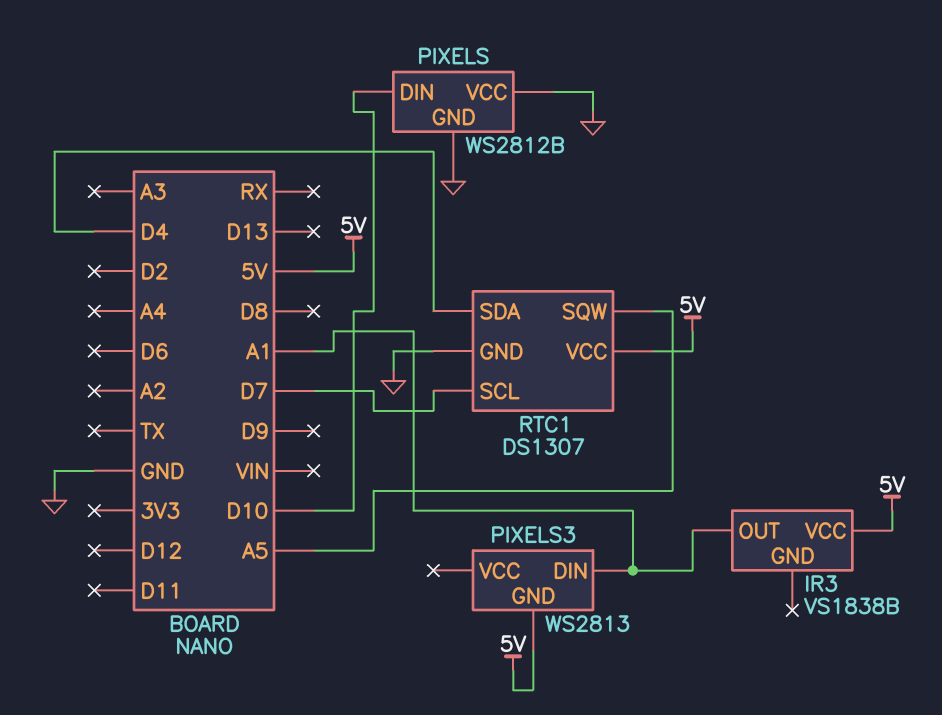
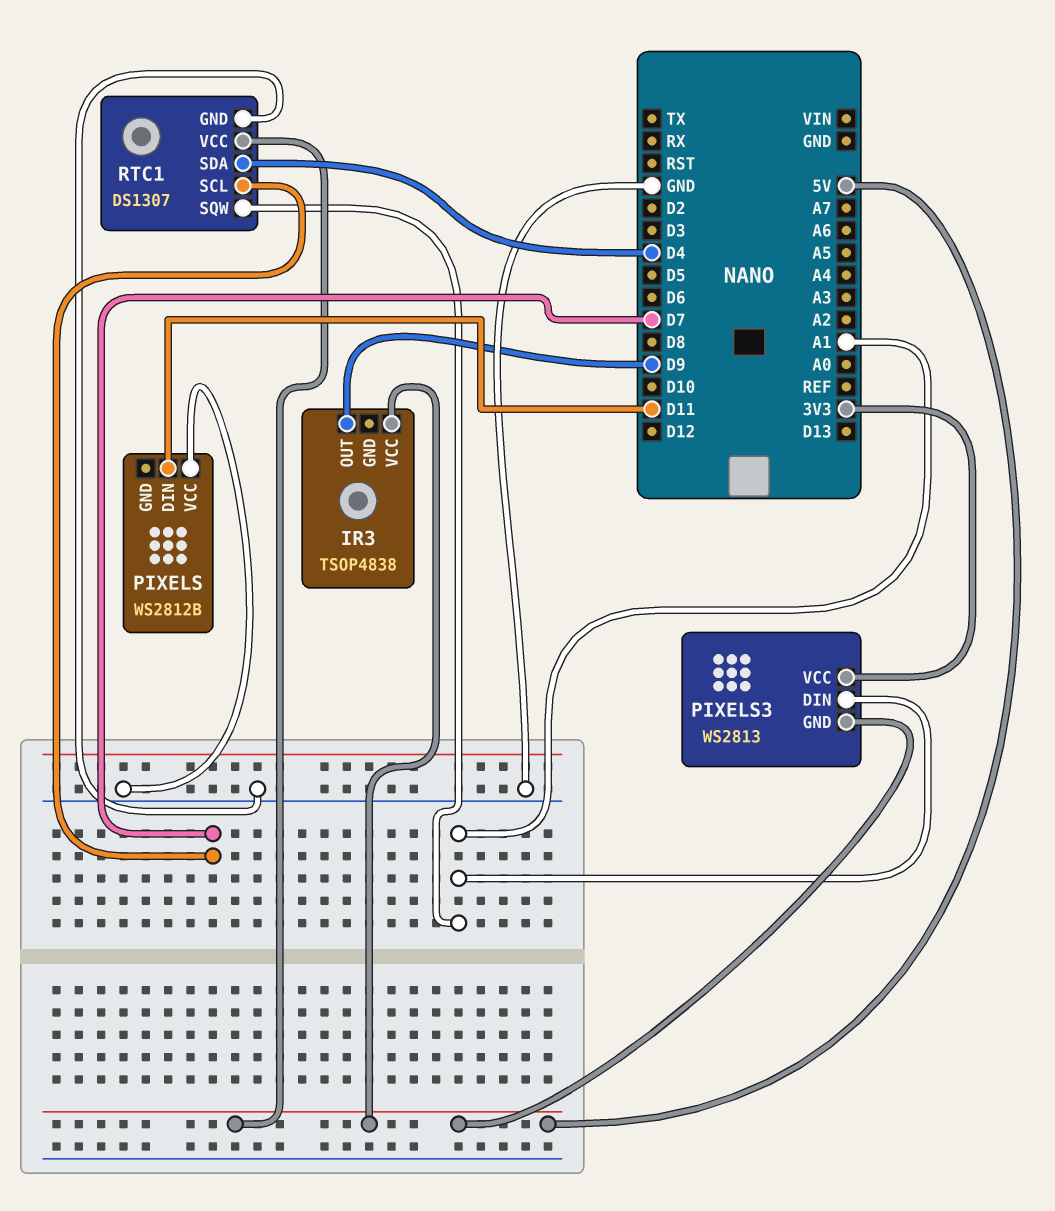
IR3: VS1838B -> TSOP4838
IR3 pin OUT: A1 -> D9
PIXELS pin DIN: D10 -> D11
PIXELS pin GND: GND -> none
PIXELS3 pin VCC: none -> 3V3
RTC1 pin SQW: A5 -> A1

